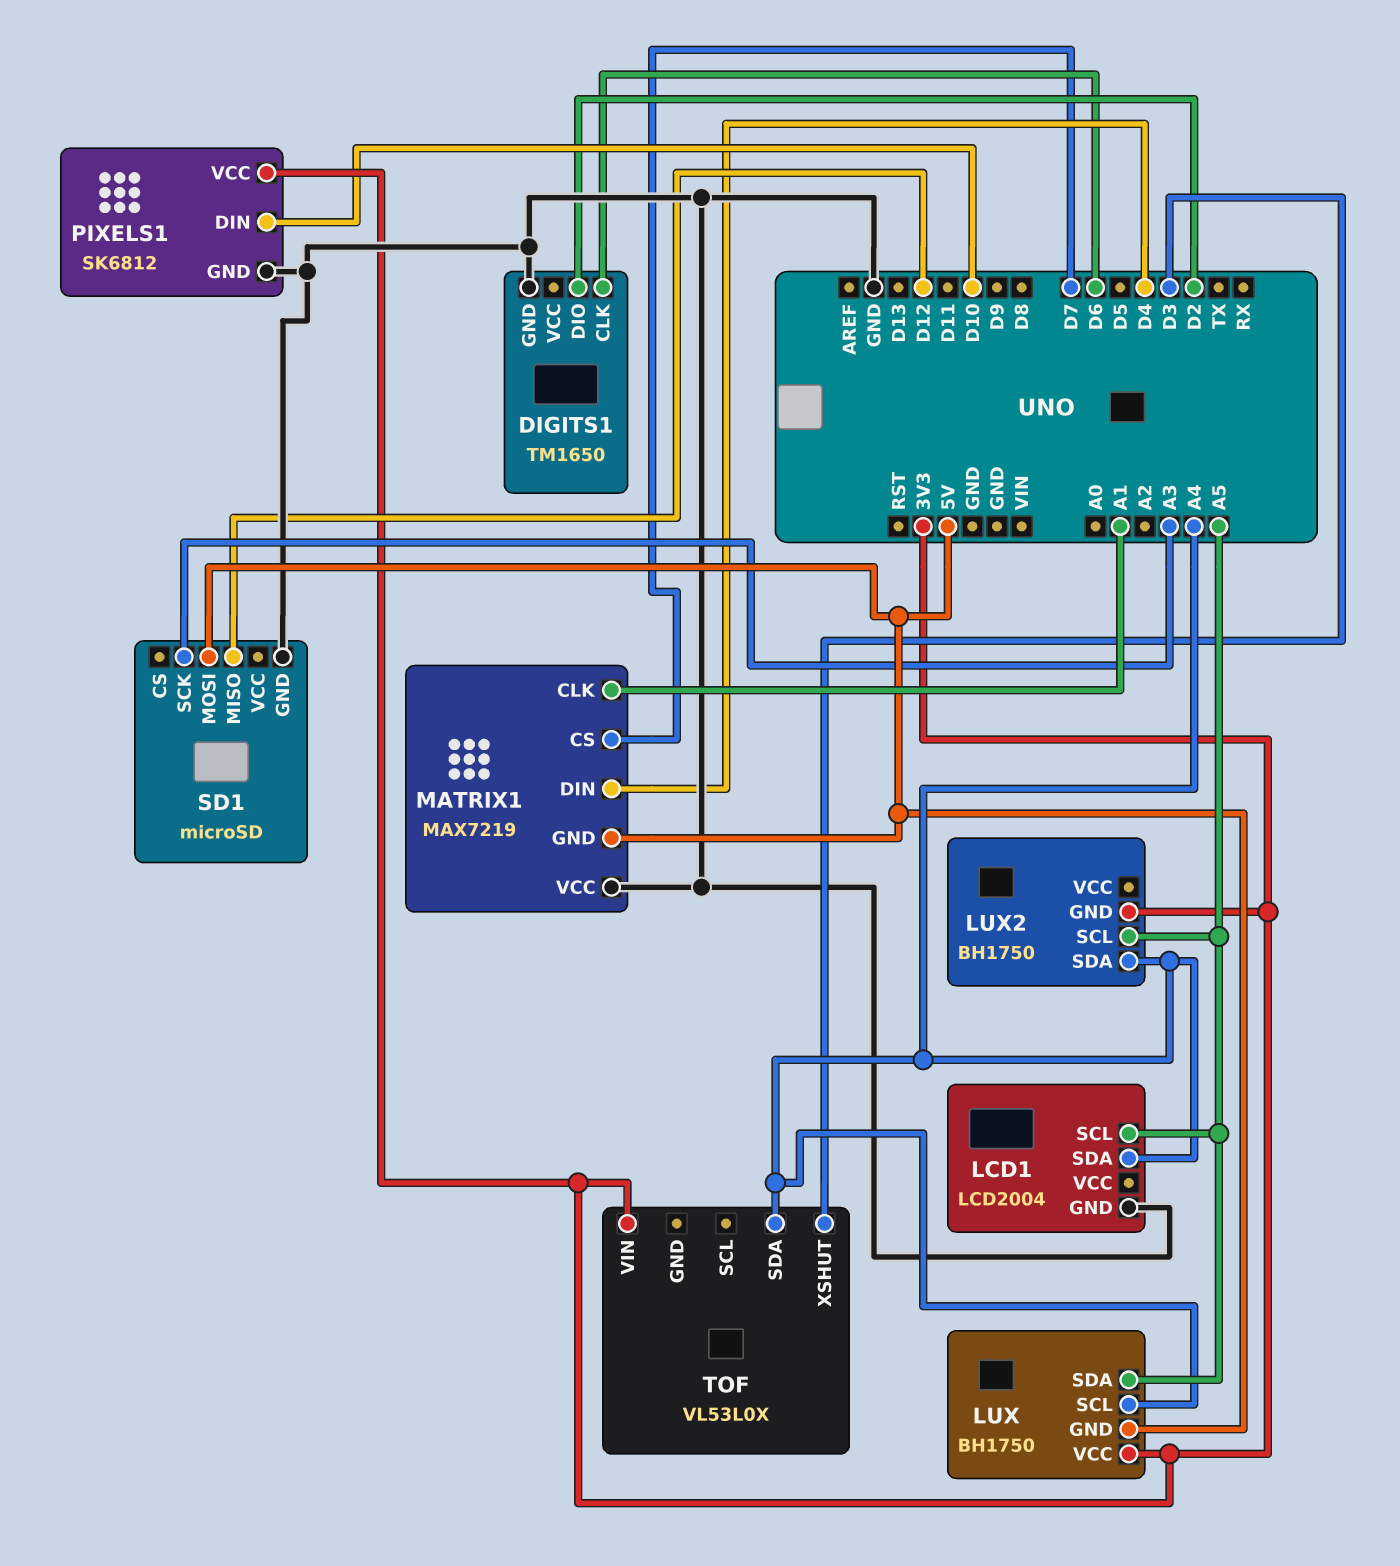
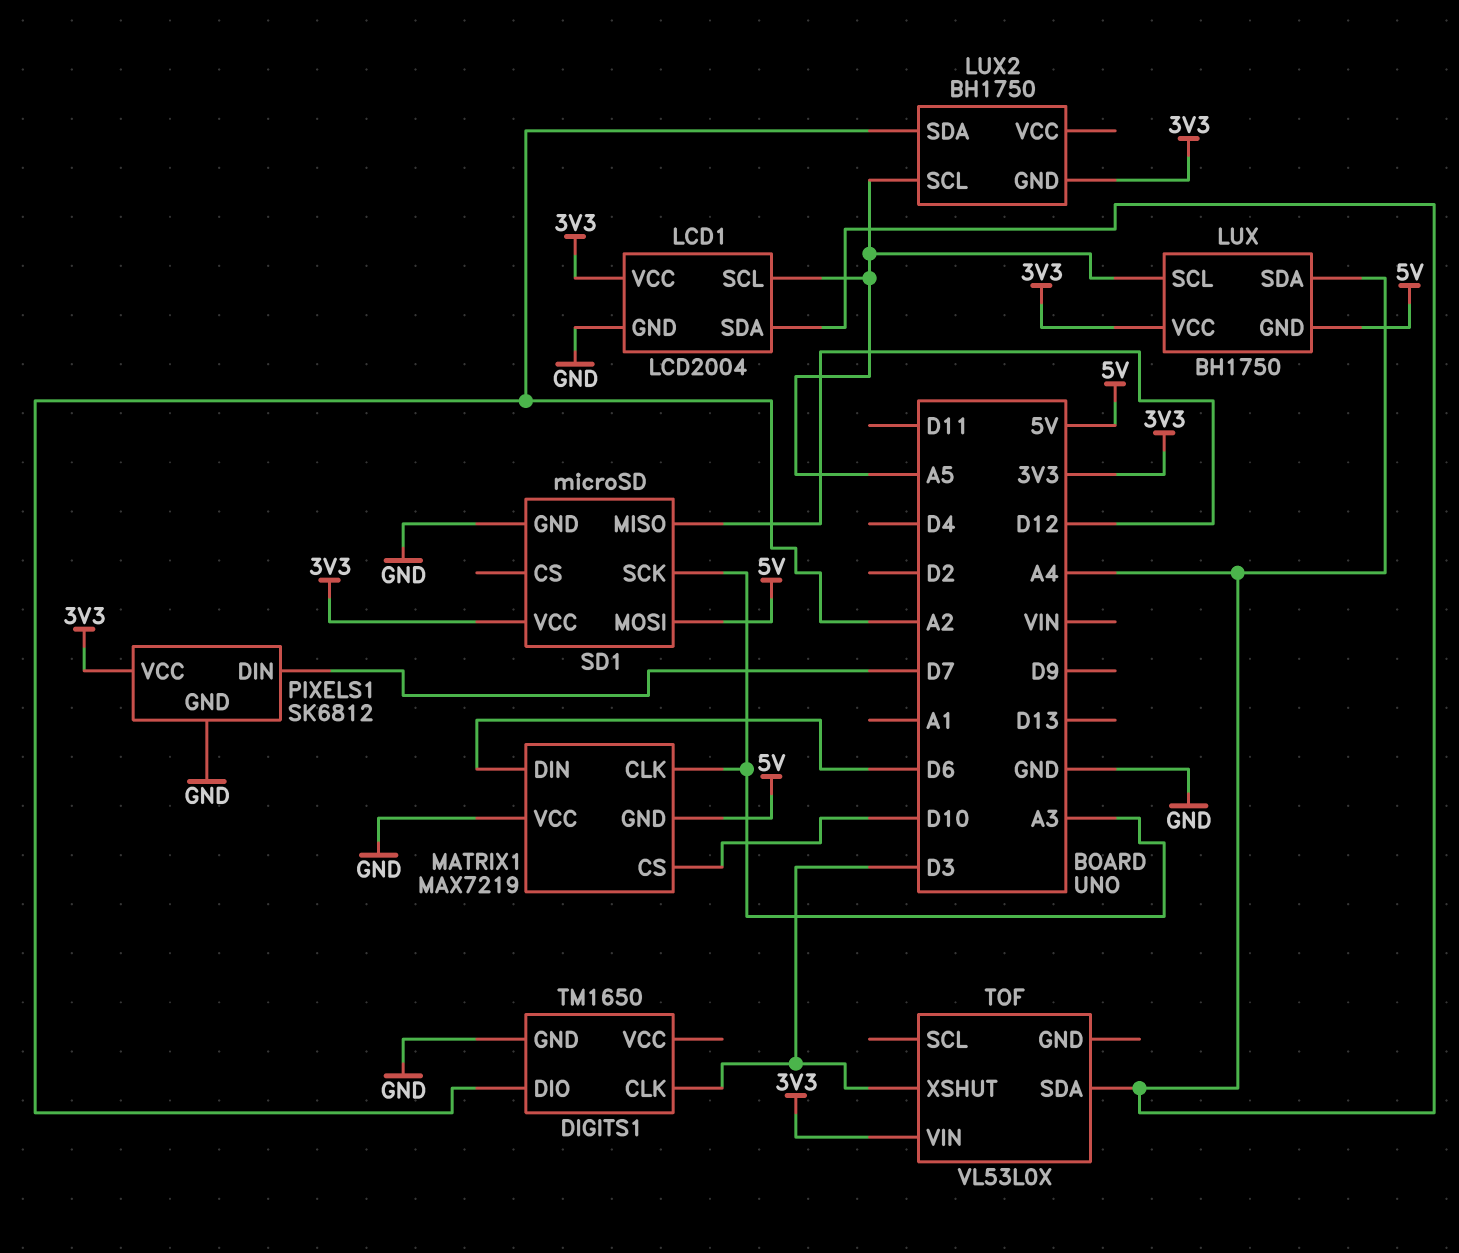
DIGITS1 pin CLK: D6 -> D3
DIGITS1 pin DIO: D2 -> A2
LCD1 pin VCC: none -> 3V3
LUX pin SCL: A4 -> A5
LUX pin SDA: A5 -> A4
LUX2 pin SDA: A4 -> A2
MATRIX1 pin CLK: A1 -> A3
MATRIX1 pin CS: D7 -> D10
MATRIX1 pin DIN: D4 -> D6
PIXELS1 pin DIN: D10 -> D7
SD1 pin VCC: none -> 3V3

